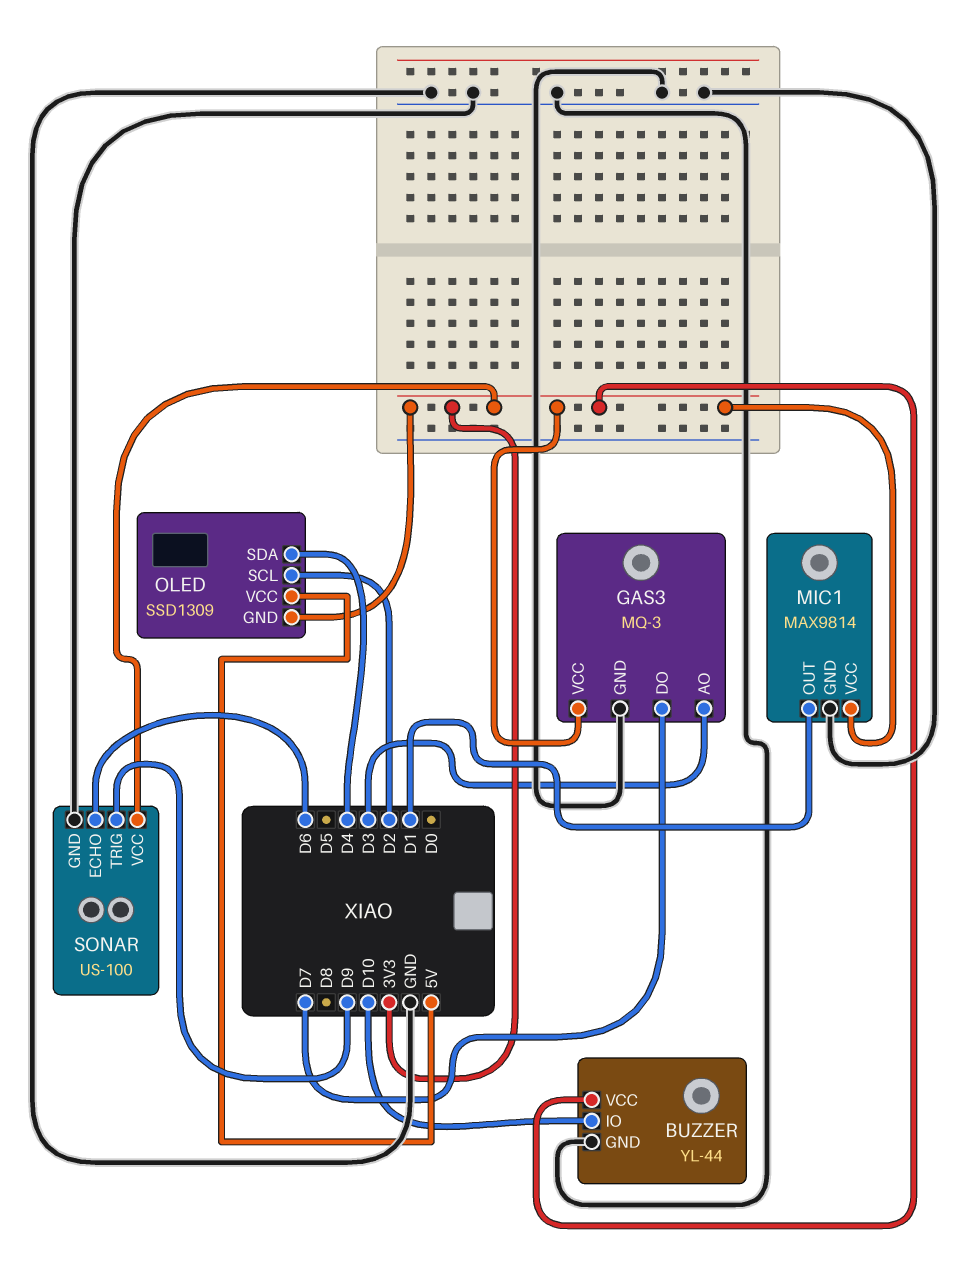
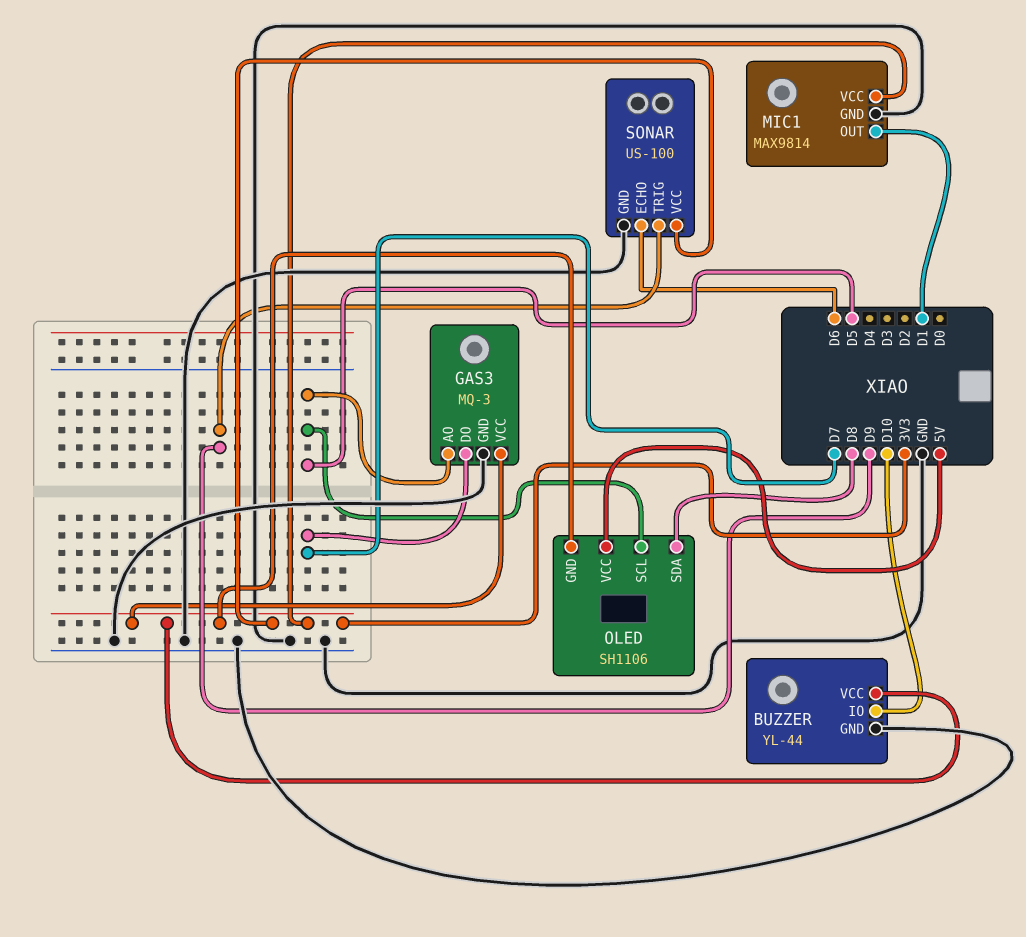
GAS3 pin AO: D3 -> D5
OLED: SSD1309 -> SH1106
OLED pin SCL: D2 -> D5
OLED pin SDA: D4 -> D8

